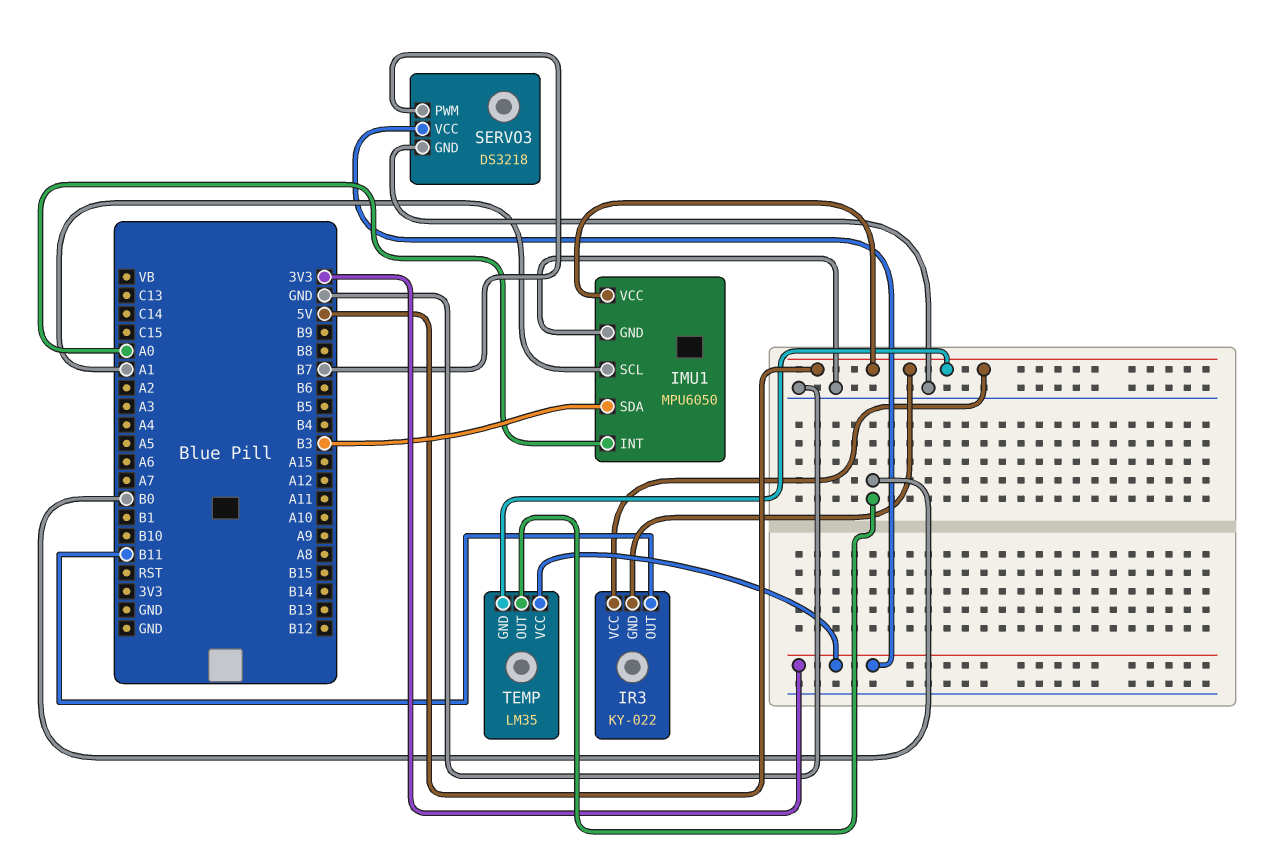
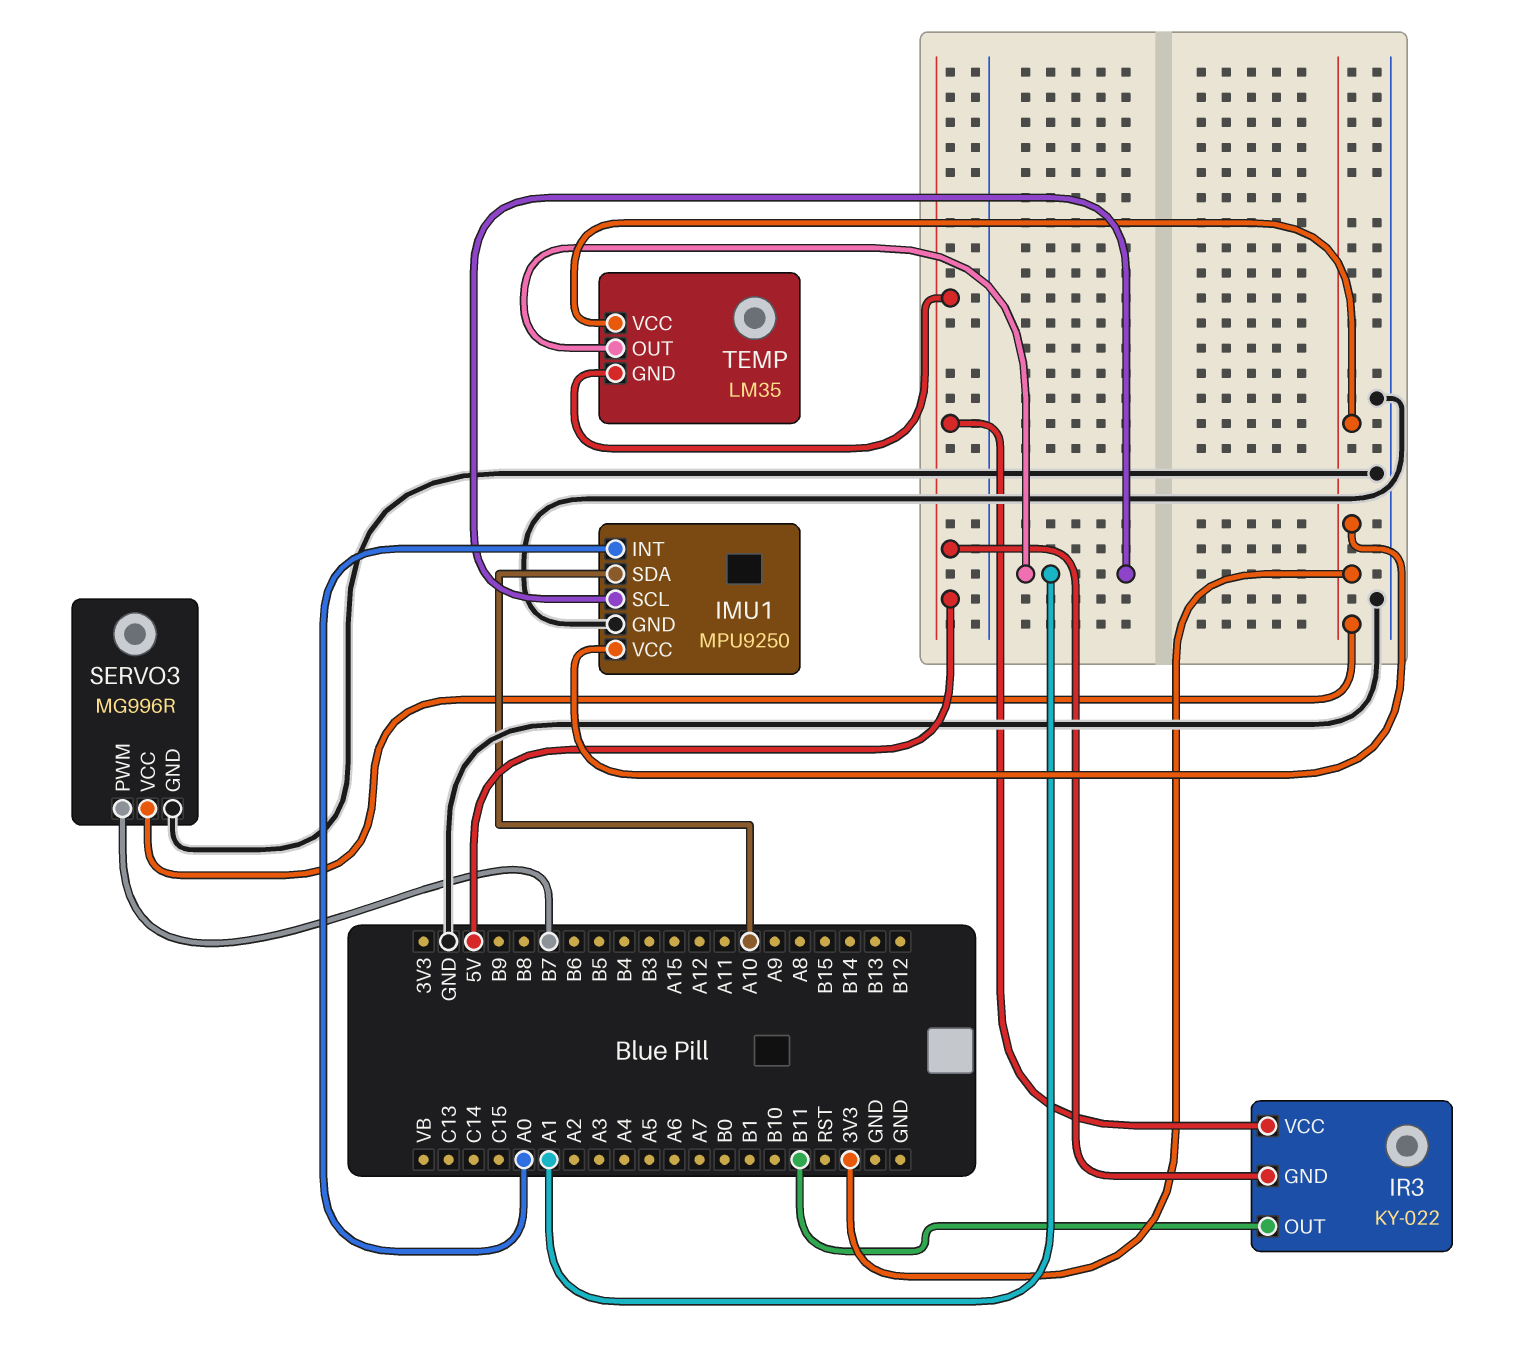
IMU1: MPU6050 -> MPU9250
IMU1 pin SDA: B3 -> A10
IMU1 pin VCC: 5V -> 3V3
SERVO3: DS3218 -> MG996R
TEMP pin OUT: B0 -> A1

